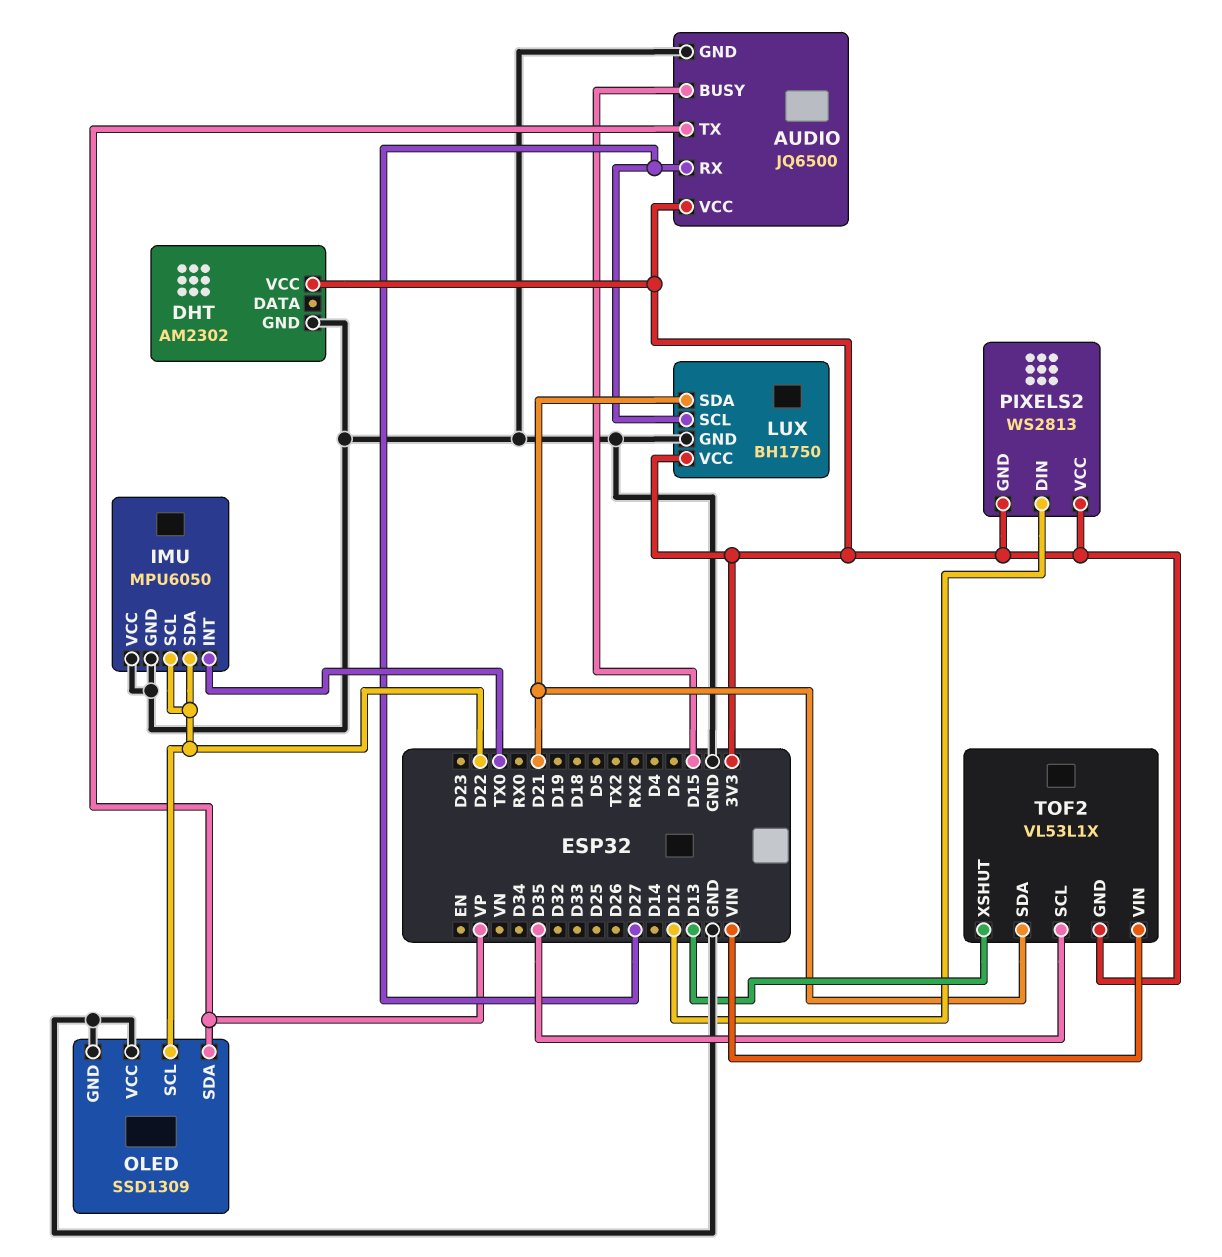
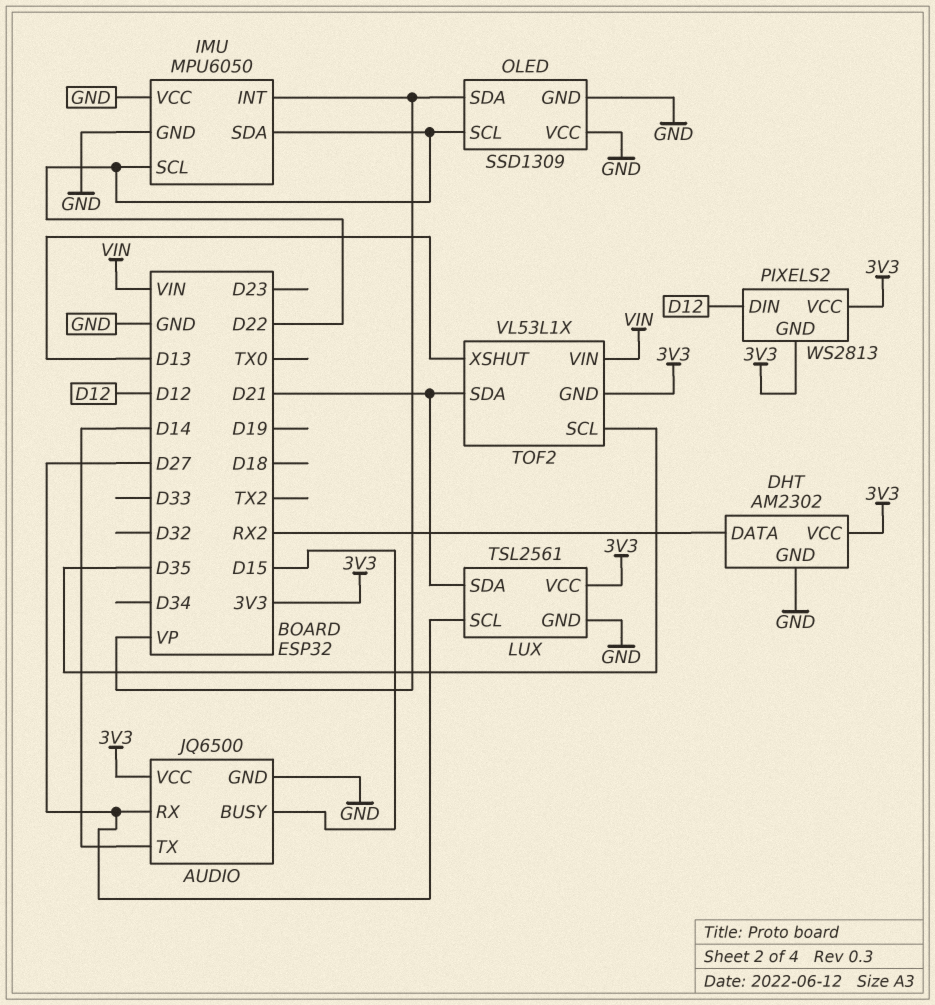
AUDIO pin TX: VP -> D14
DHT pin DATA: none -> RX2
IMU pin INT: TX0 -> VP
LUX: BH1750 -> TSL2561

